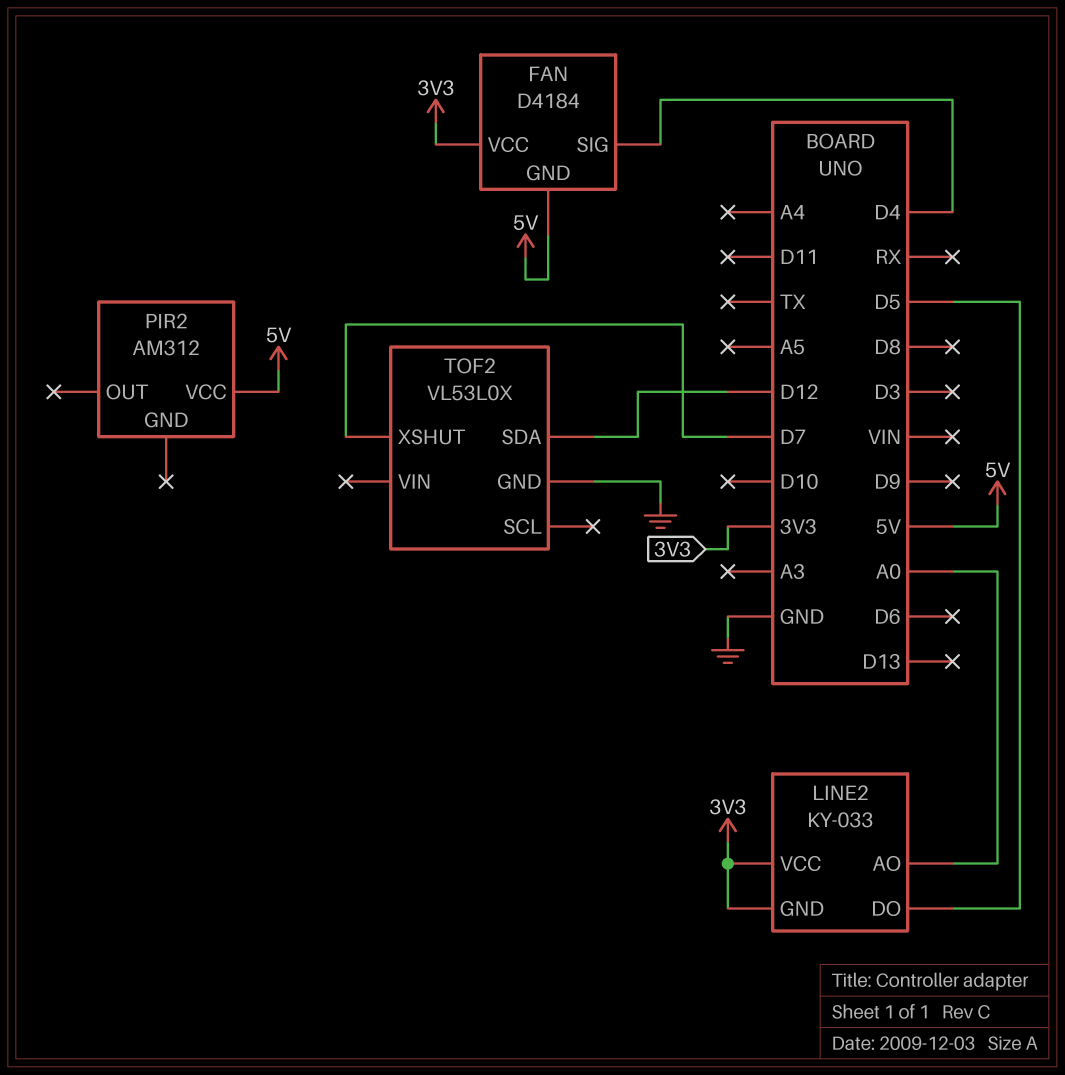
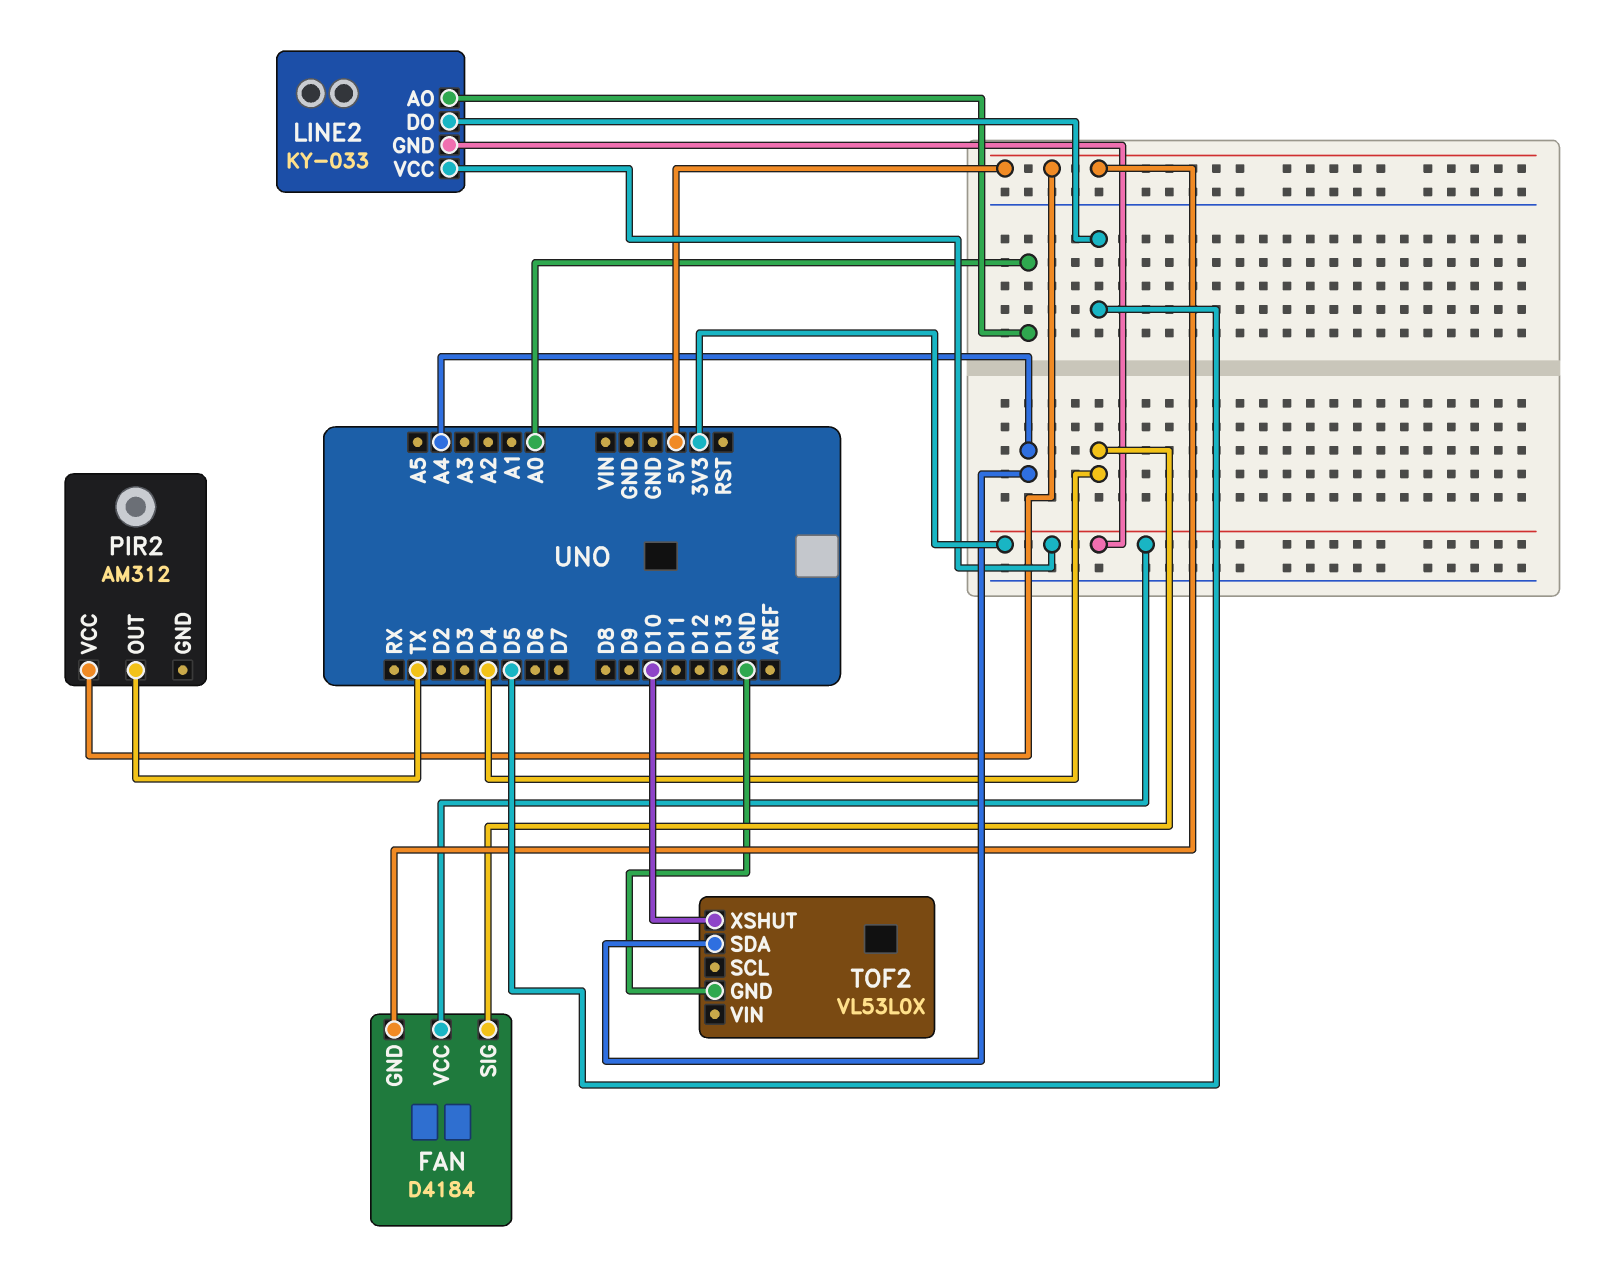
PIR2 pin OUT: none -> TX
TOF2 pin SDA: D12 -> A4
TOF2 pin XSHUT: D7 -> D10

